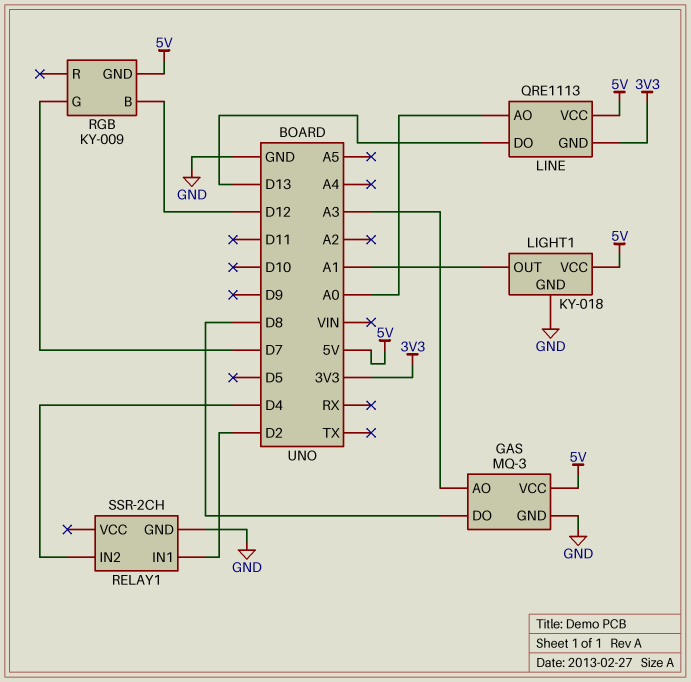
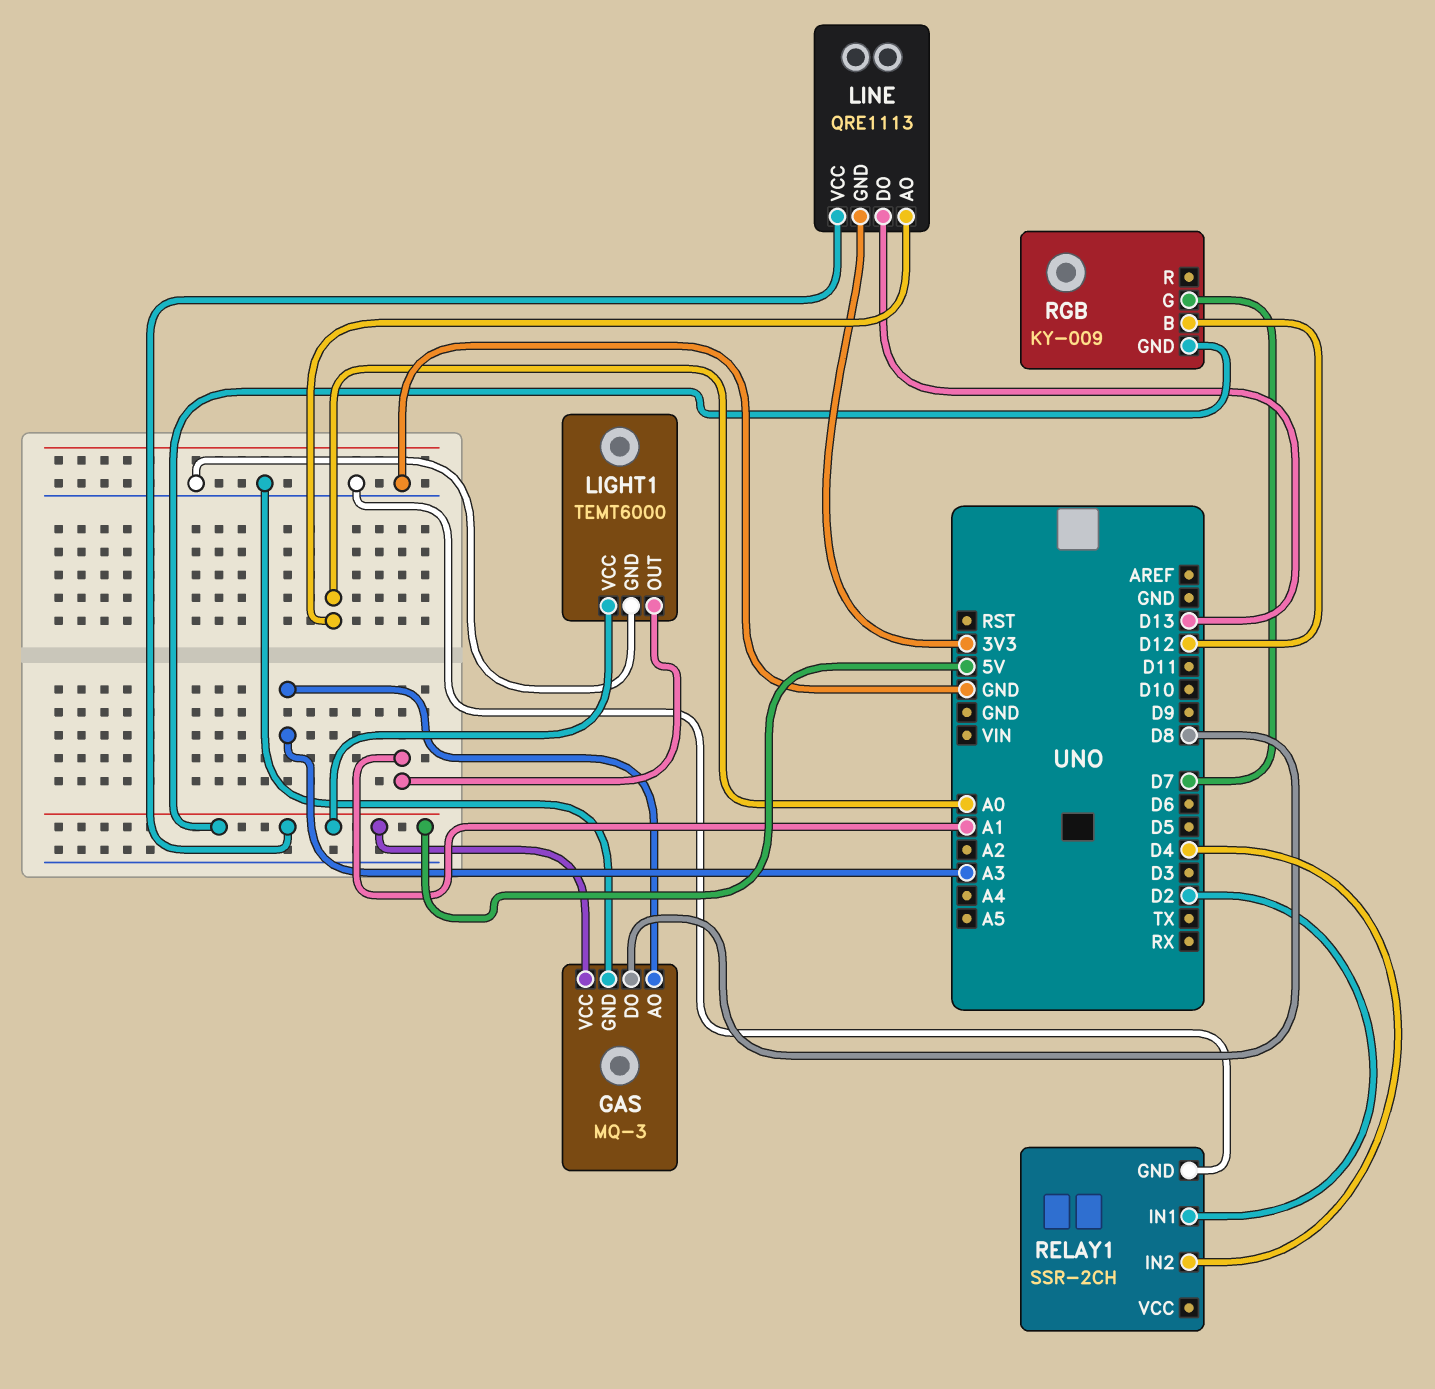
LIGHT1: KY-018 -> TEMT6000

